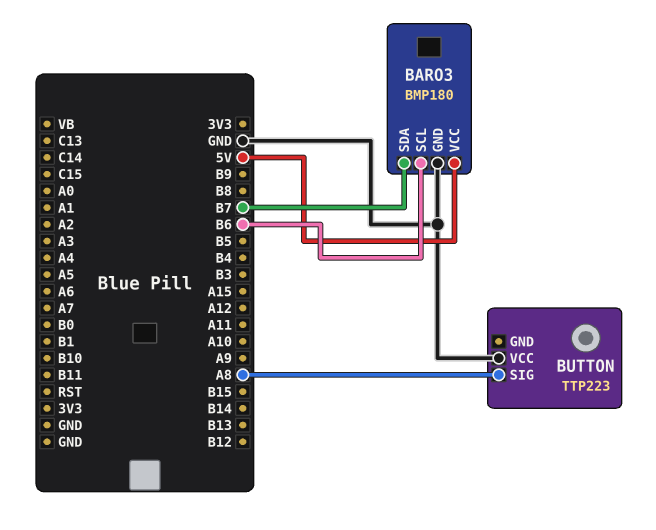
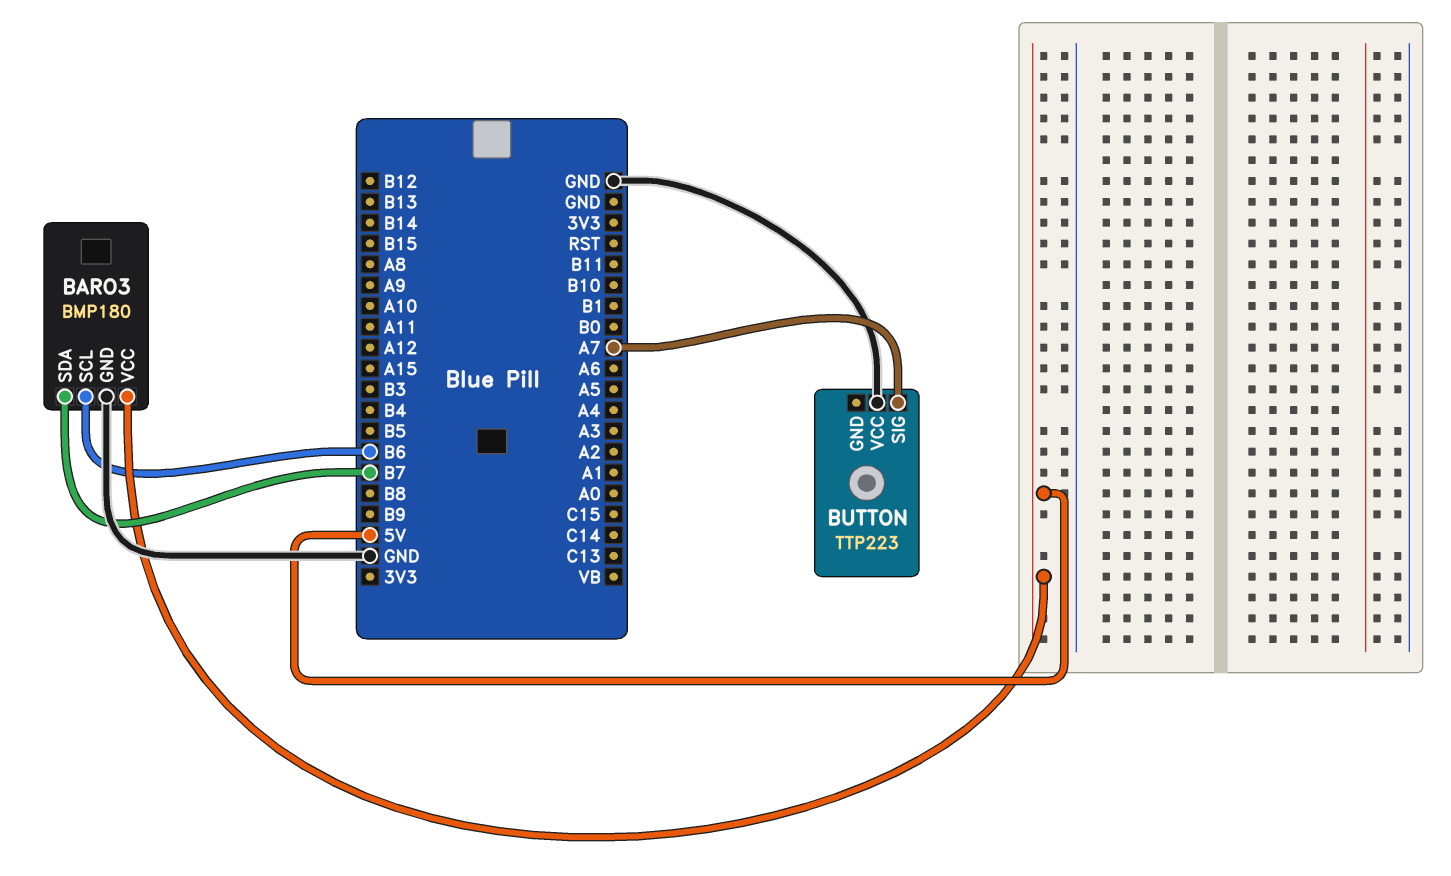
BUTTON pin SIG: A8 -> A7

